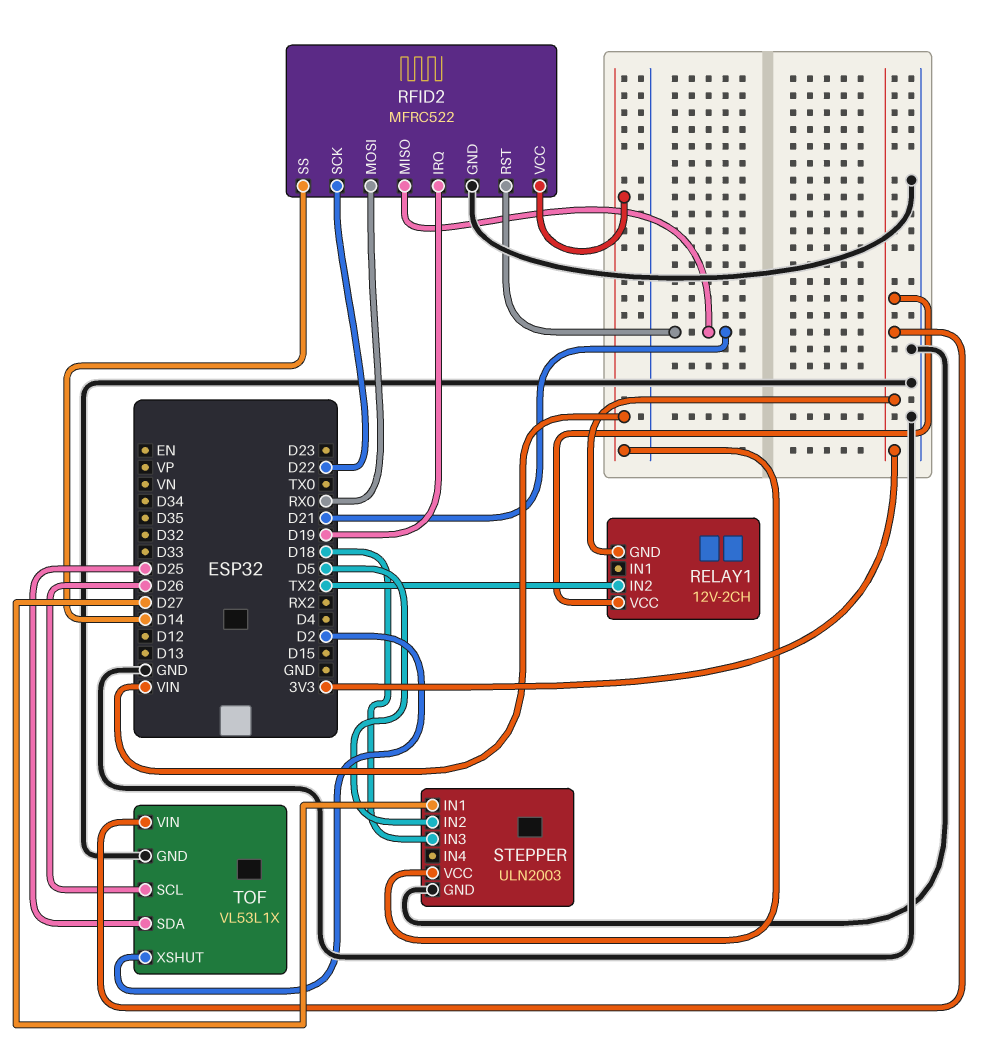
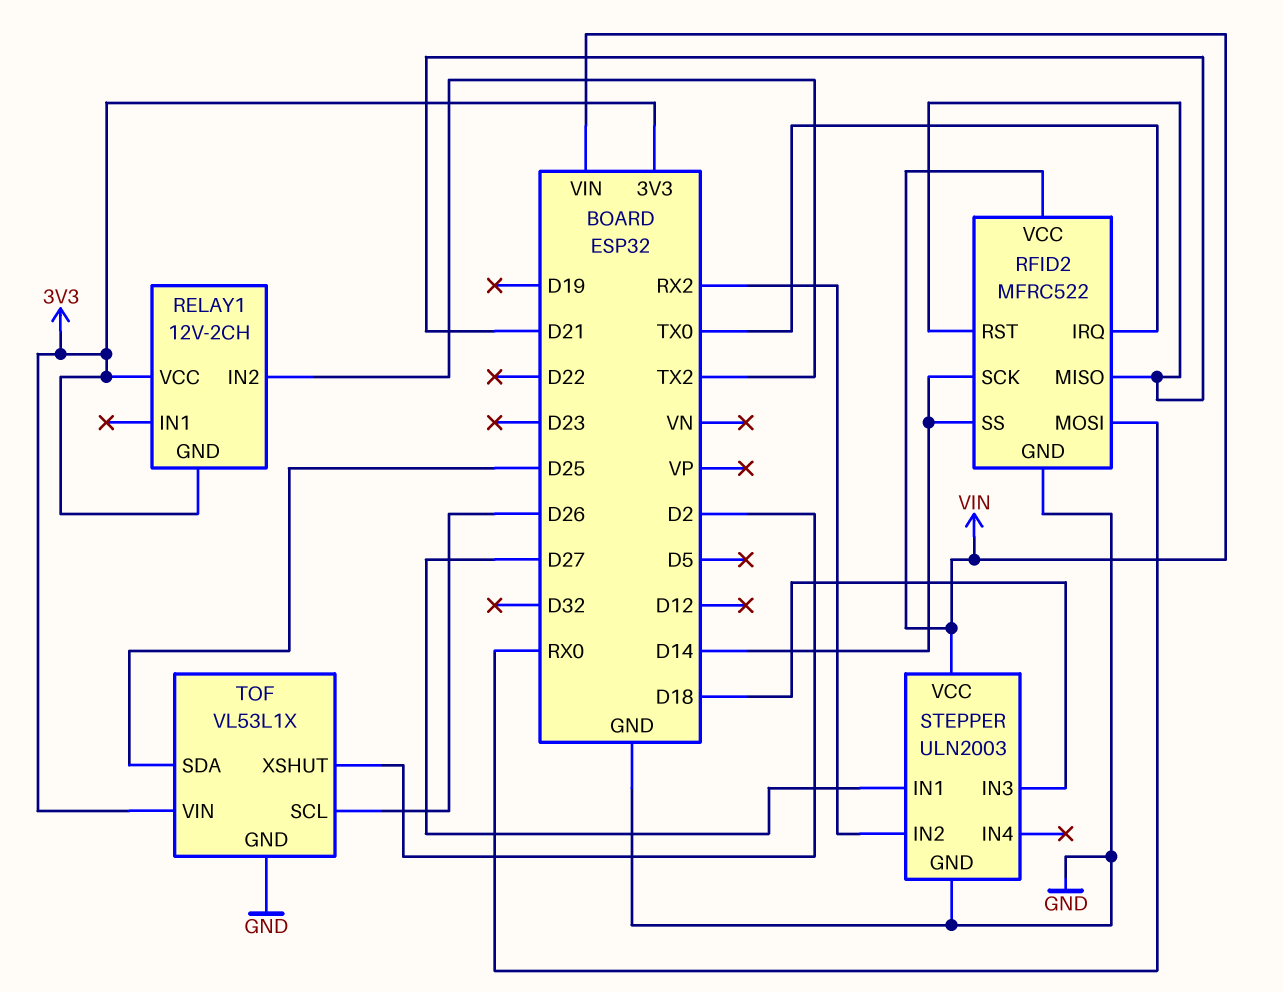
RFID2 pin IRQ: D19 -> TX0
RFID2 pin SCK: D22 -> D14
STEPPER pin IN2: D5 -> RX2

